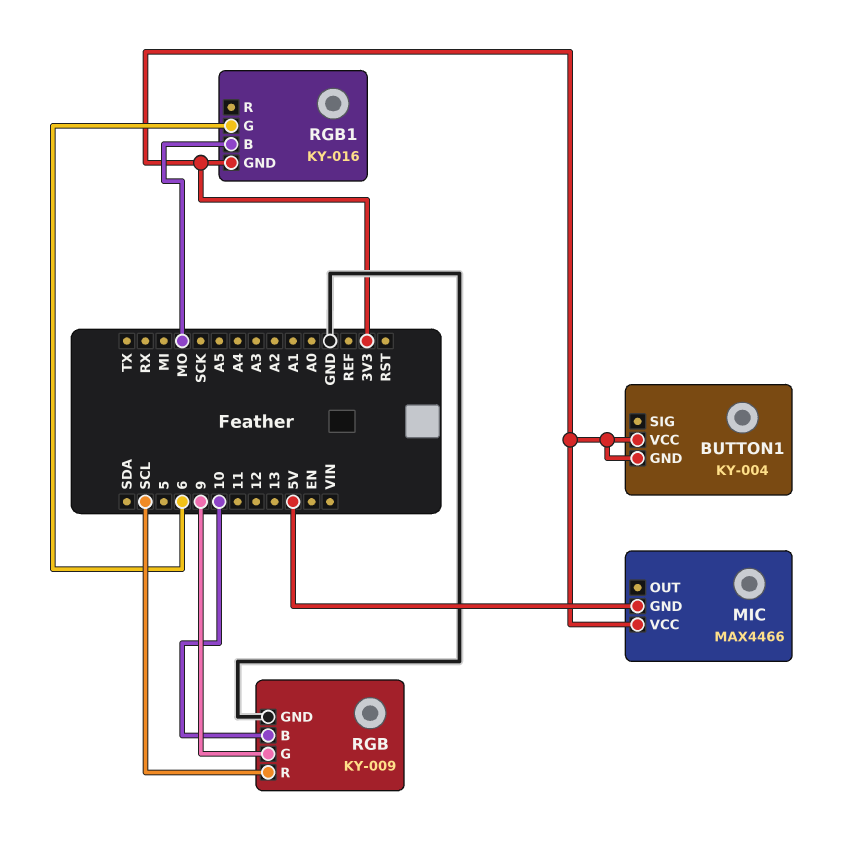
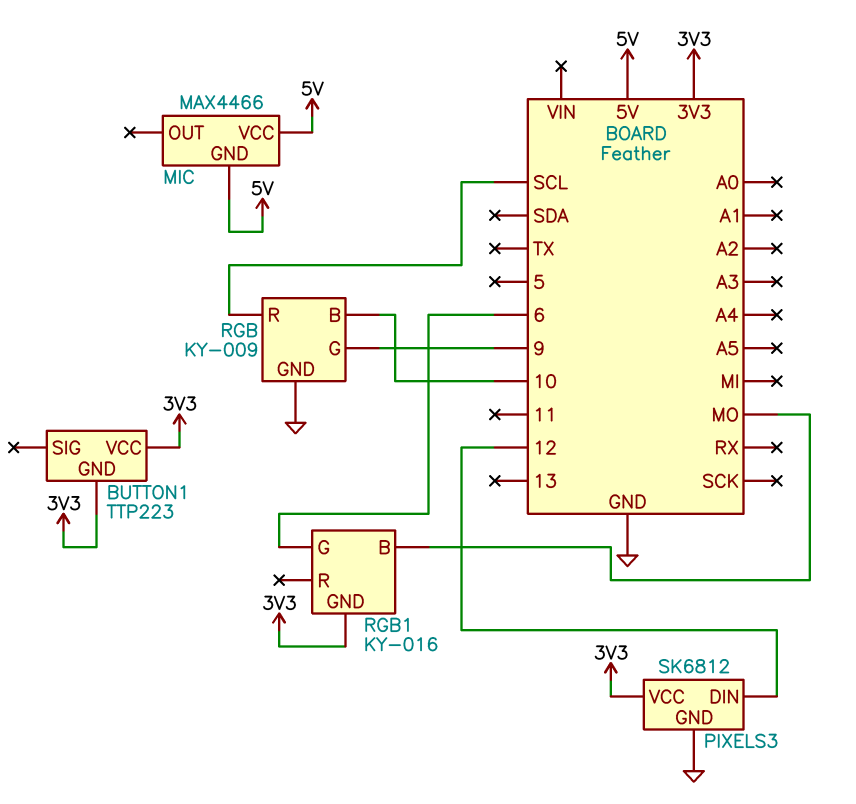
BUTTON1: KY-004 -> TTP223
MIC pin VCC: 3V3 -> 5V
PIXELS3: none -> SK6812
PIXELS3 pin DIN: none -> 12
PIXELS3 pin GND: none -> GND
PIXELS3 pin VCC: none -> 3V3

